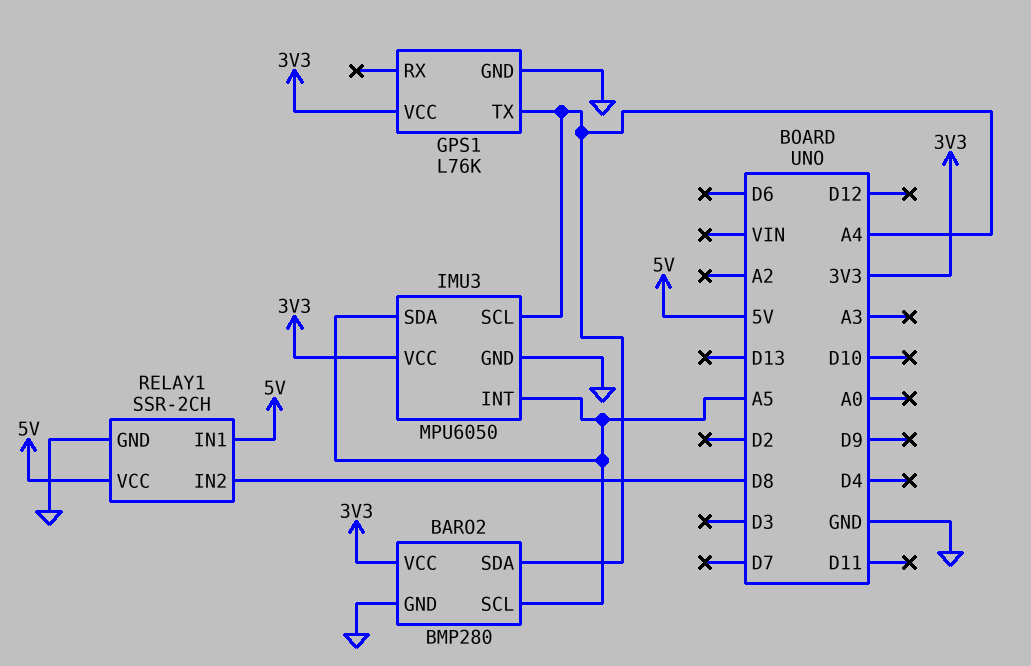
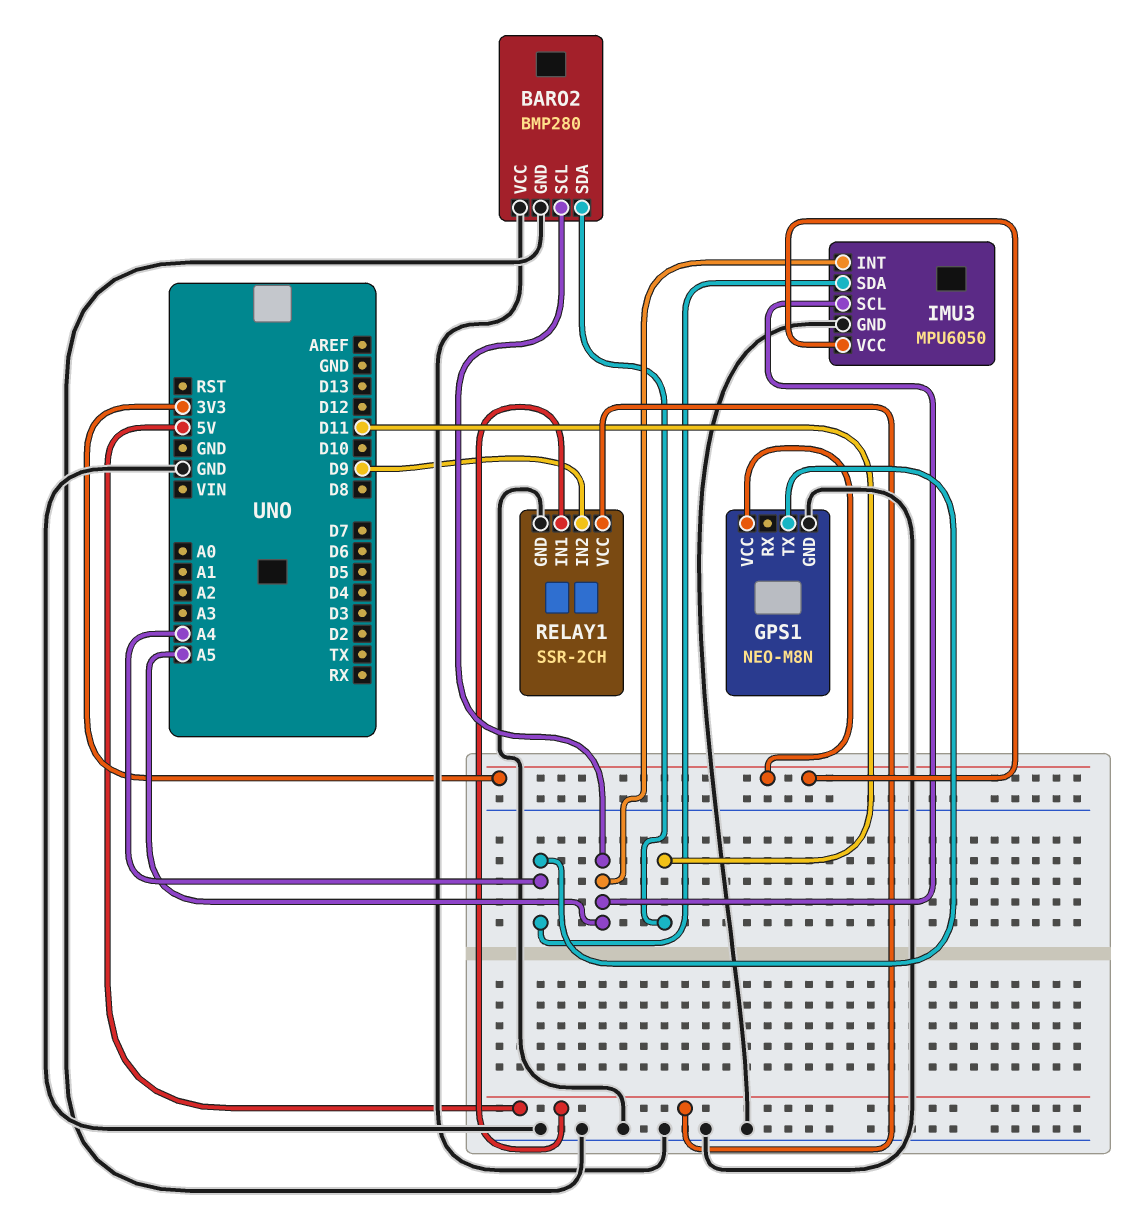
BARO2 pin SDA: A4 -> D11
BARO2 pin VCC: 3V3 -> GND
GPS1: L76K -> NEO-M8N
IMU3 pin SCL: A4 -> A5
IMU3 pin SDA: A5 -> A4
RELAY1 pin IN2: D8 -> D9

